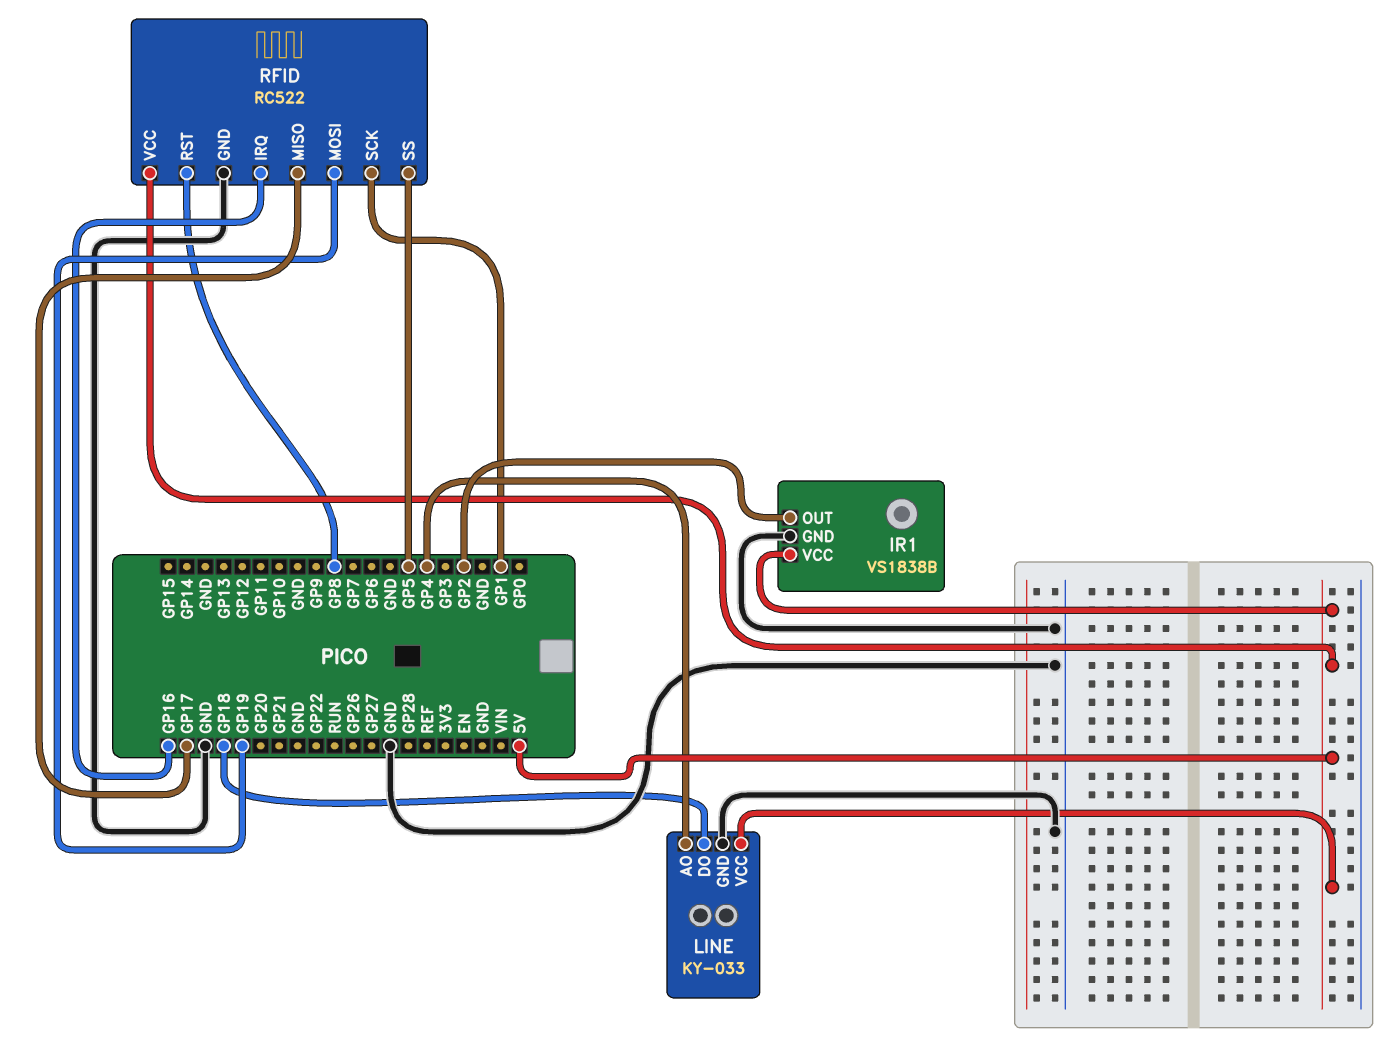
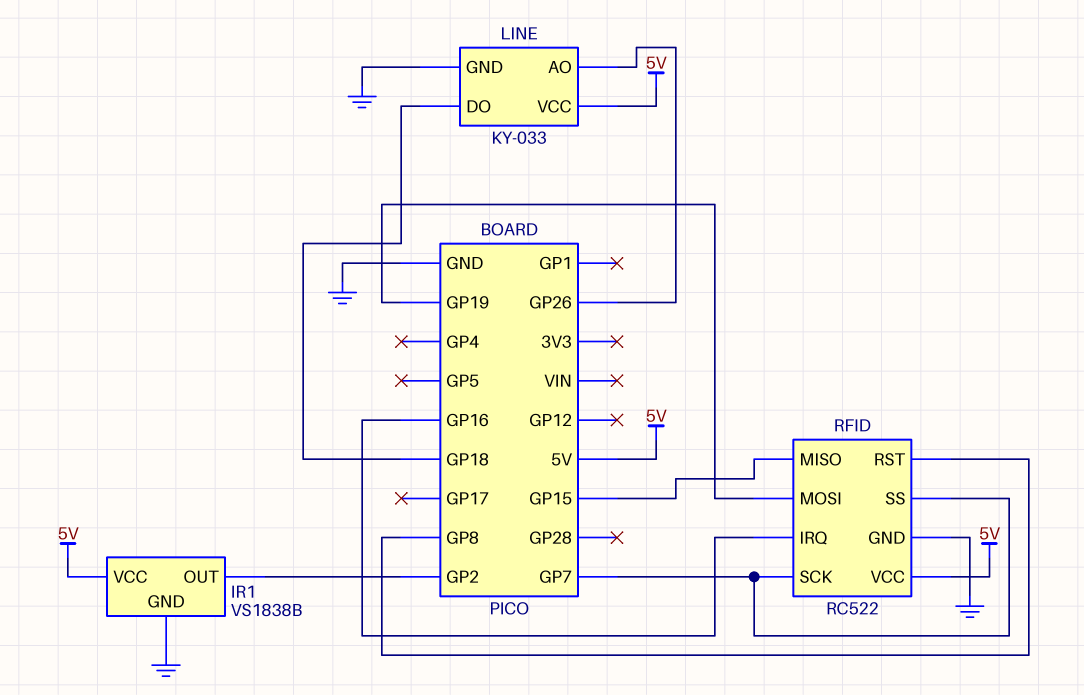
LINE pin AO: GP4 -> GP26
RFID pin MISO: GP17 -> GP15
RFID pin SCK: GP1 -> GP7
RFID pin SS: GP5 -> GP7

